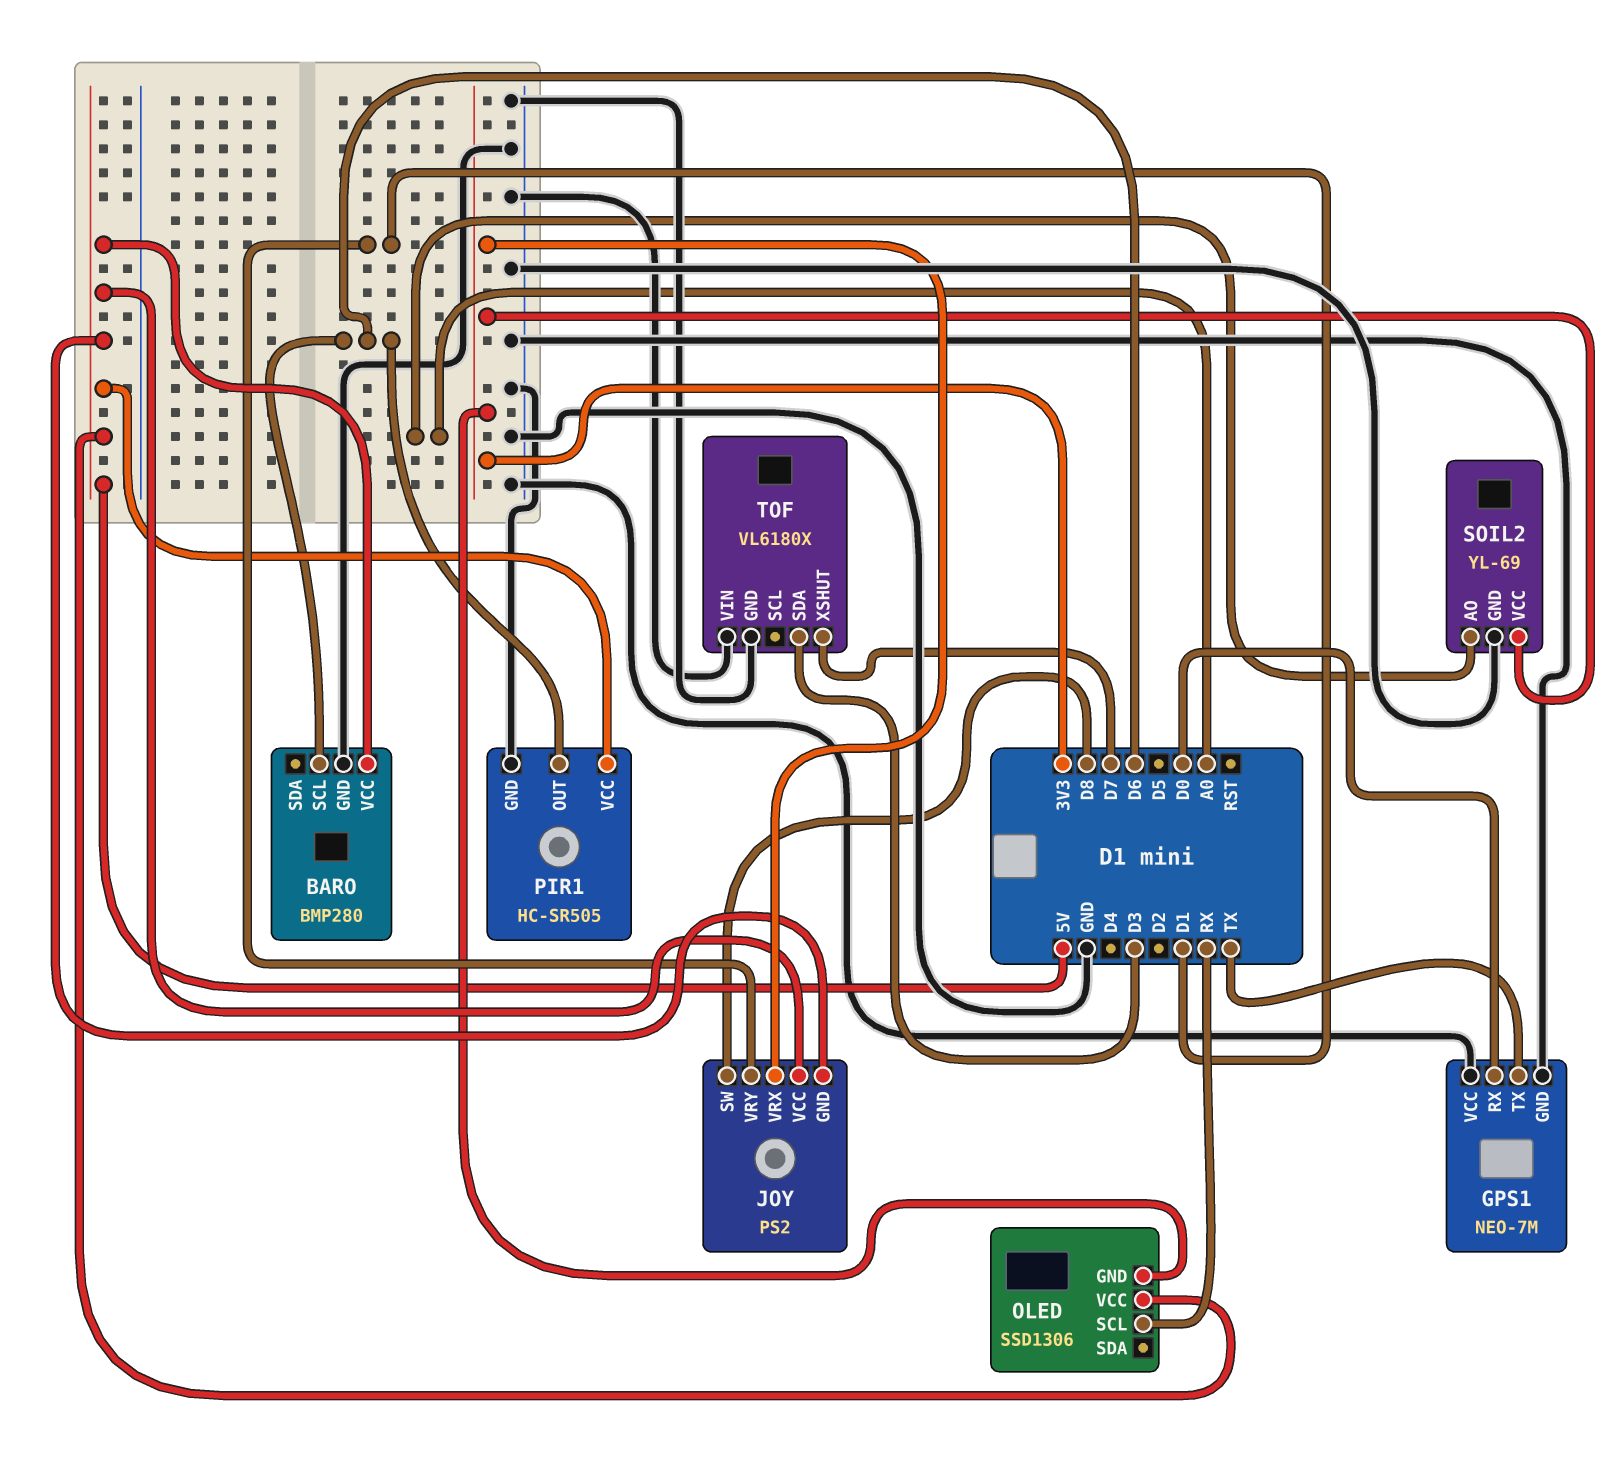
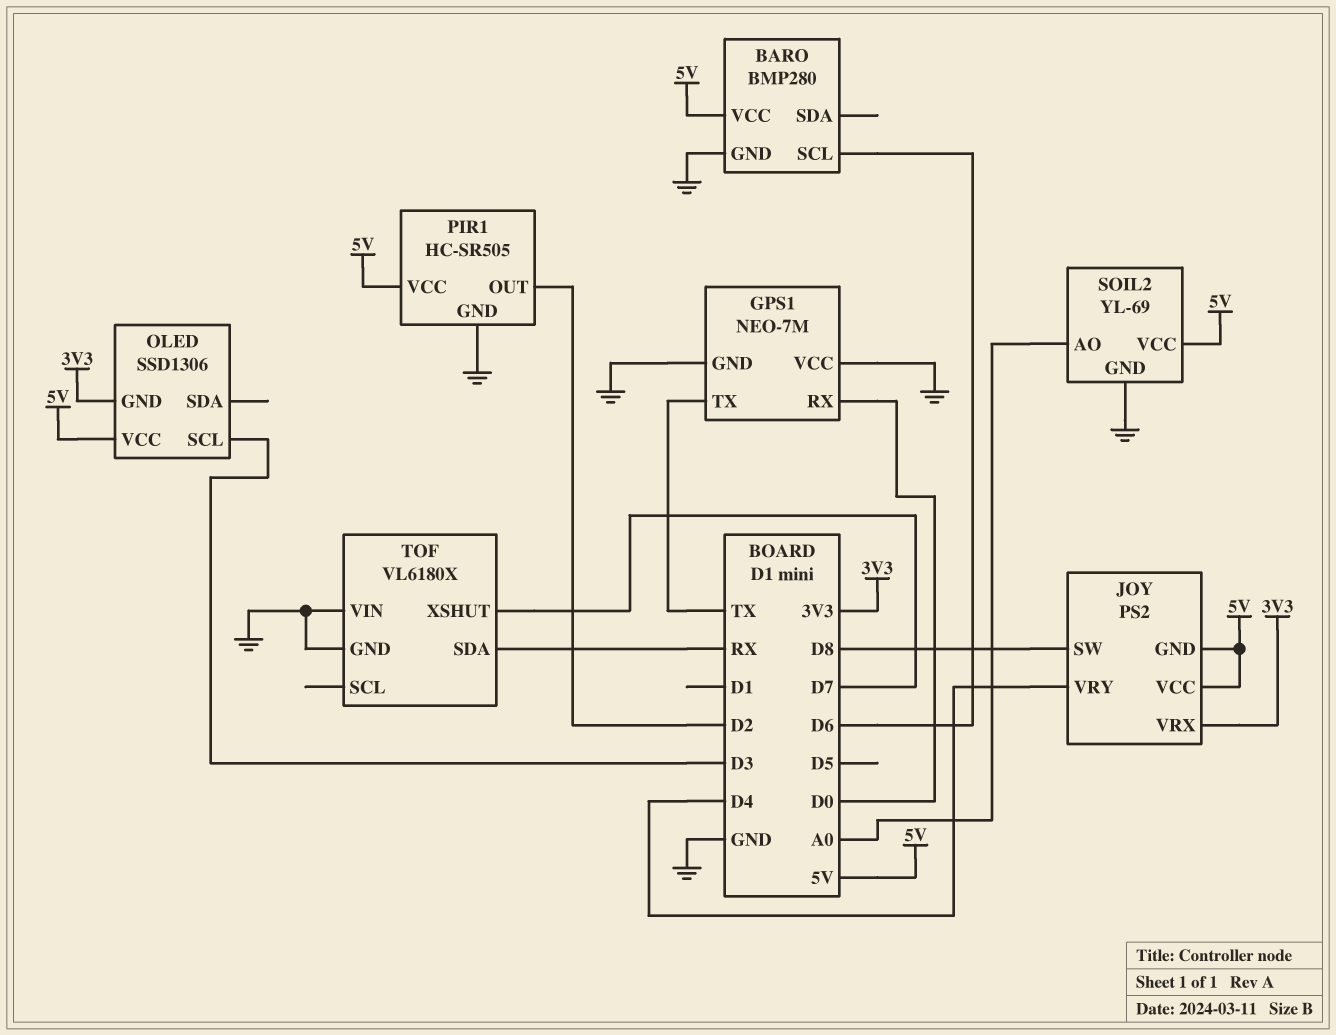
JOY pin VRY: D1 -> D4
OLED pin SCL: RX -> D3
PIR1 pin OUT: D6 -> D2
SOIL2 pin VCC: 3V3 -> 5V
TOF pin SDA: D3 -> RX

